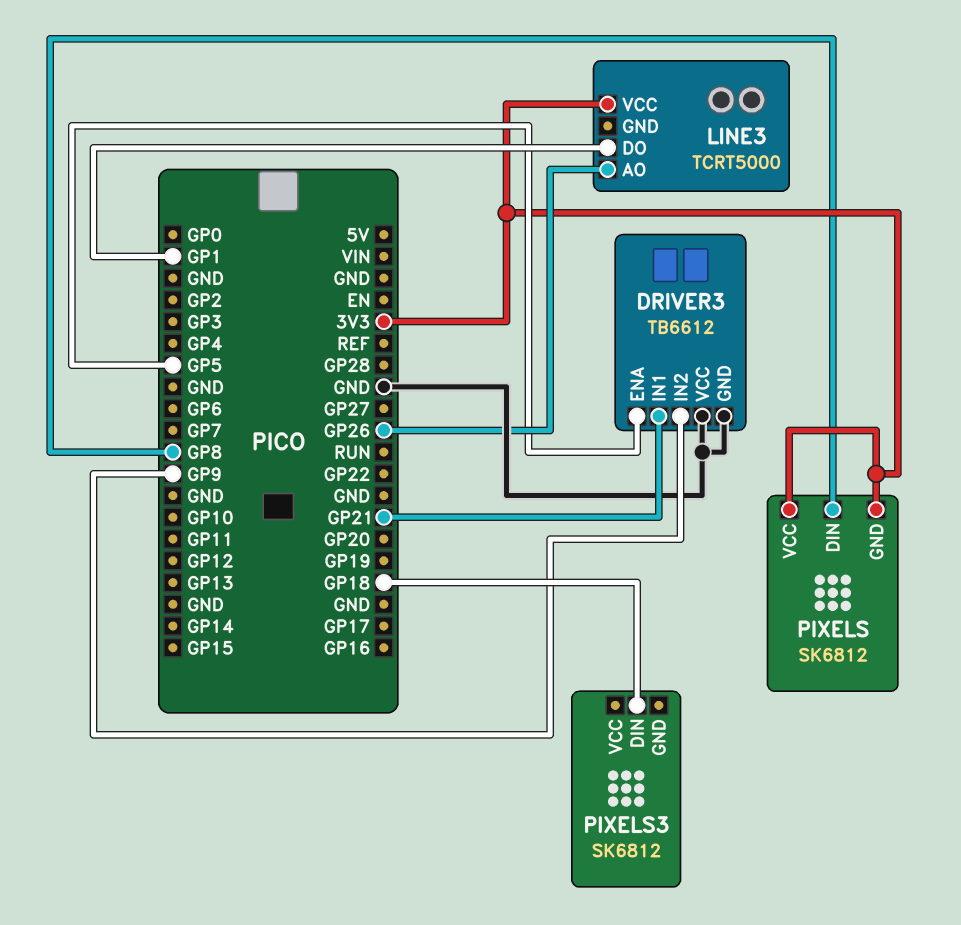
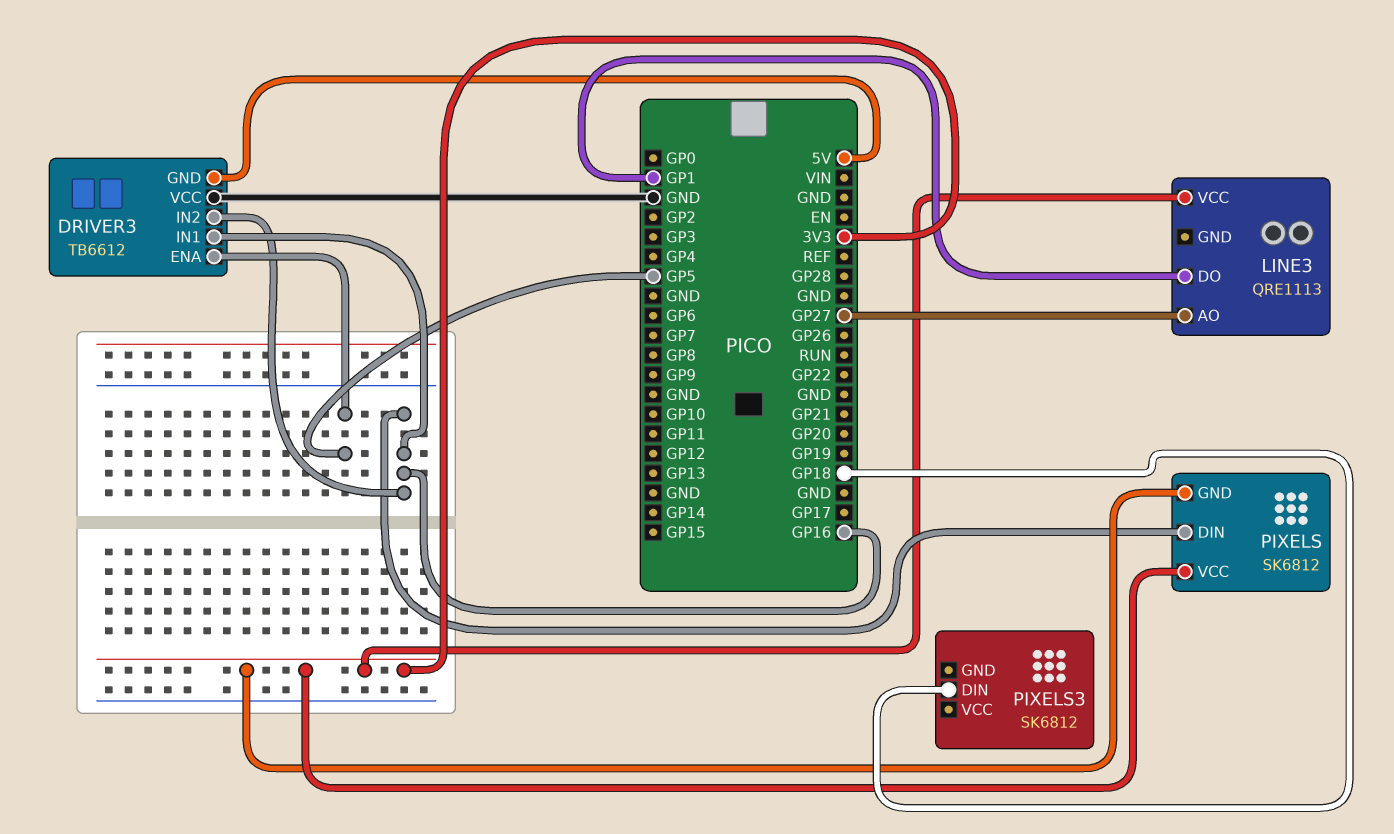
DRIVER3 pin GND: GND -> 5V
DRIVER3 pin IN1: GP21 -> GP16
DRIVER3 pin IN2: GP9 -> GP16
LINE3: TCRT5000 -> QRE1113
LINE3 pin AO: GP26 -> GP27
PIXELS pin DIN: GP8 -> GP16

